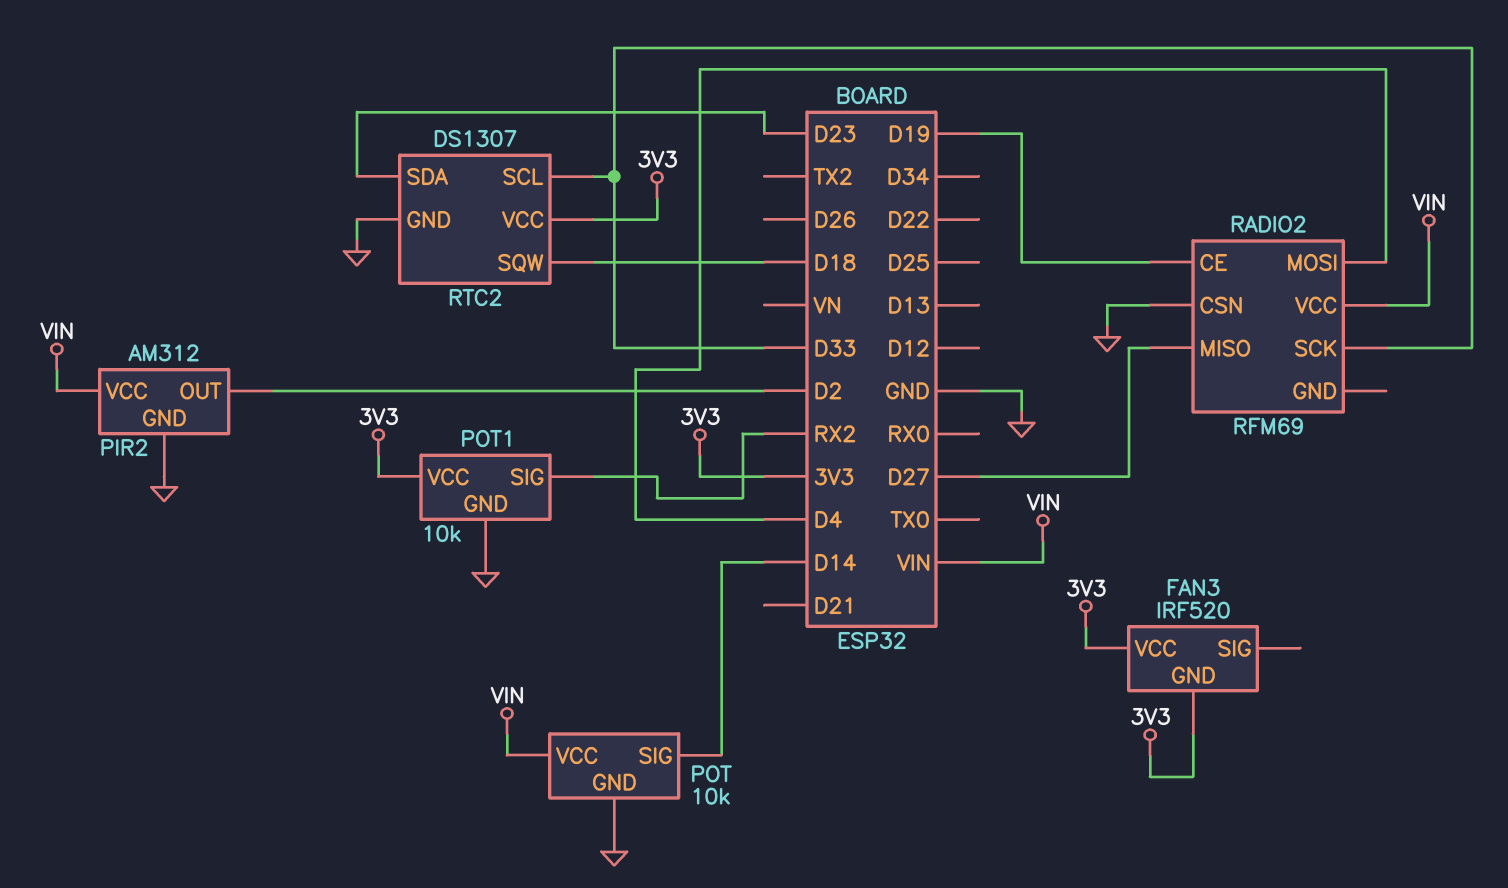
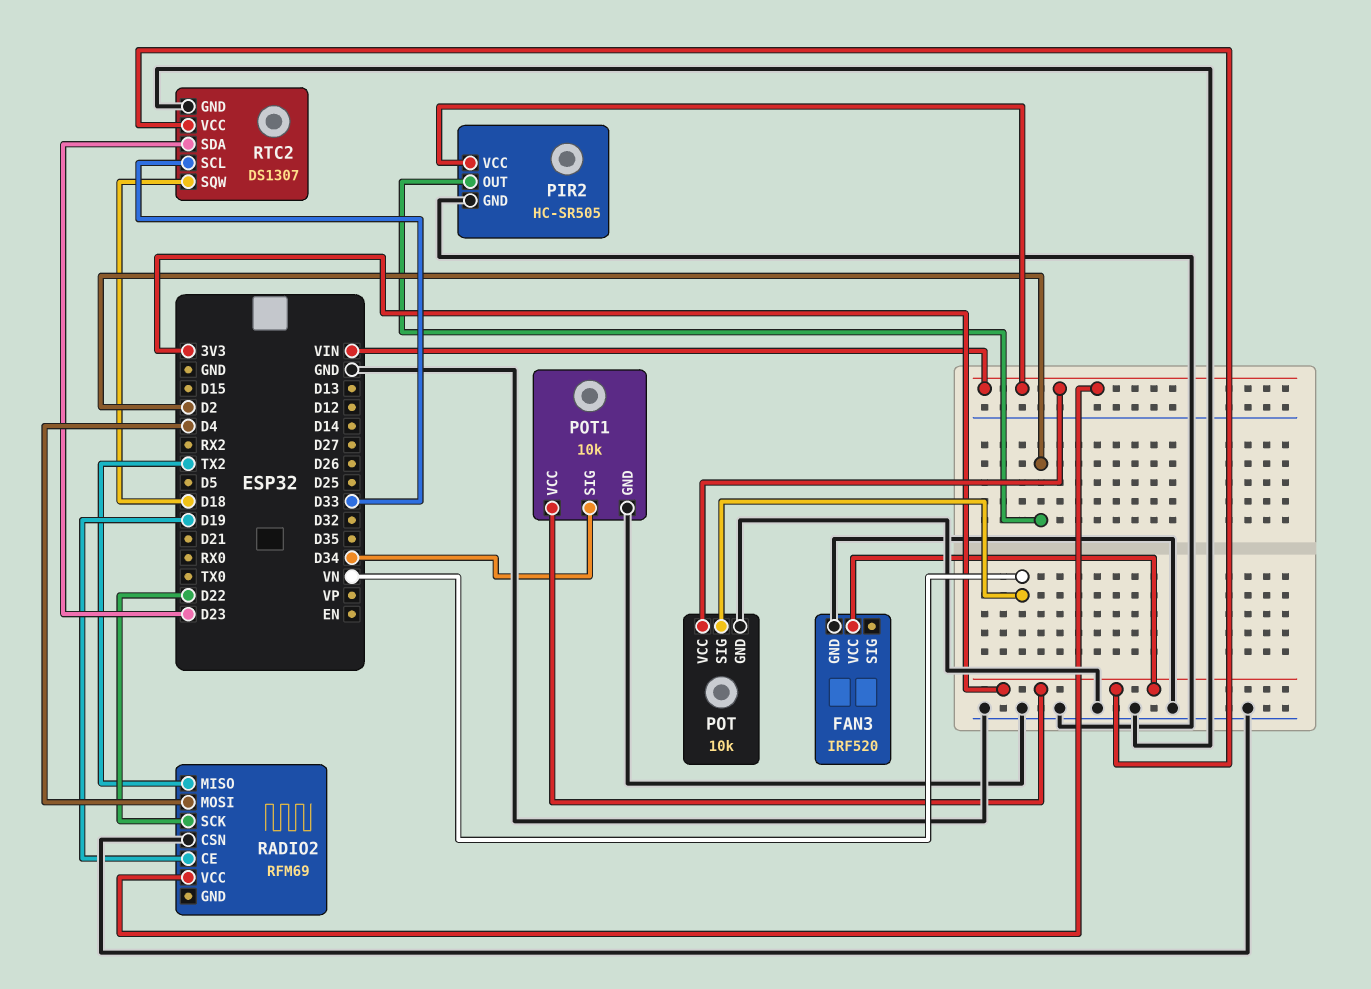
FAN3 pin GND: 3V3 -> GND
PIR2: AM312 -> HC-SR505
POT pin SIG: D14 -> VN
POT1 pin SIG: RX2 -> D34
RADIO2 pin MISO: D27 -> TX2
RADIO2 pin SCK: D33 -> D22

